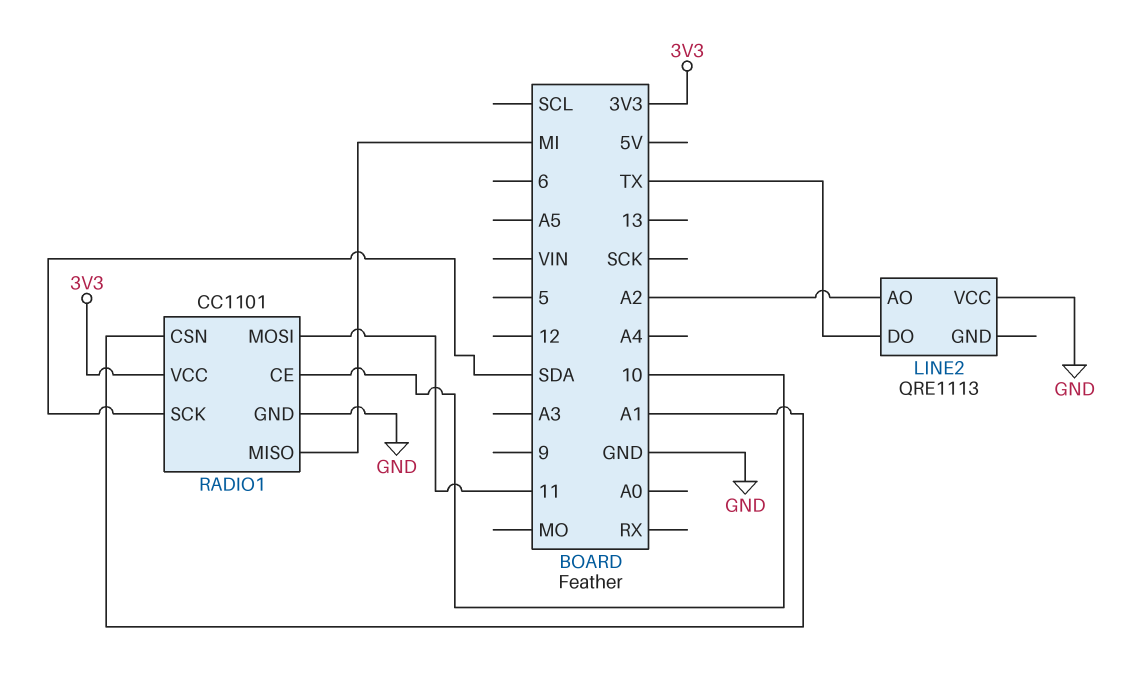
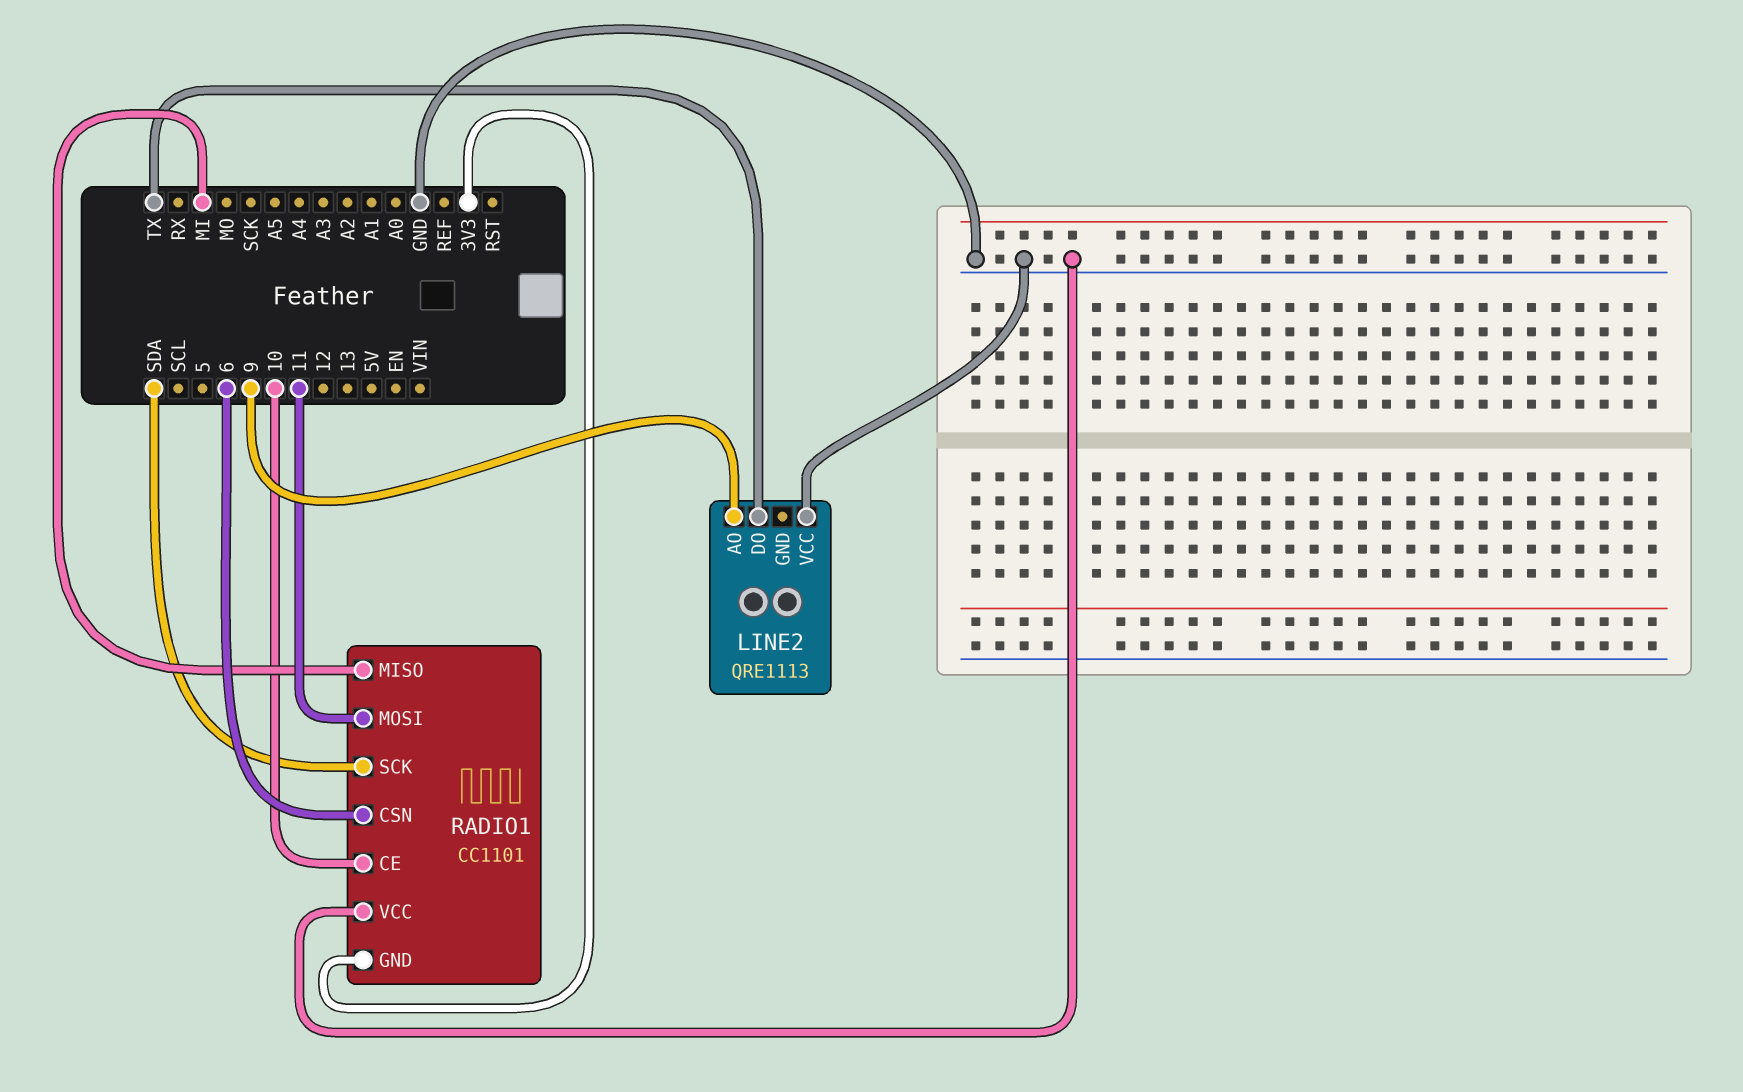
LINE2 pin AO: A2 -> 9
RADIO1 pin CSN: A1 -> 6
RADIO1 pin GND: GND -> 3V3
RADIO1 pin VCC: 3V3 -> GND

